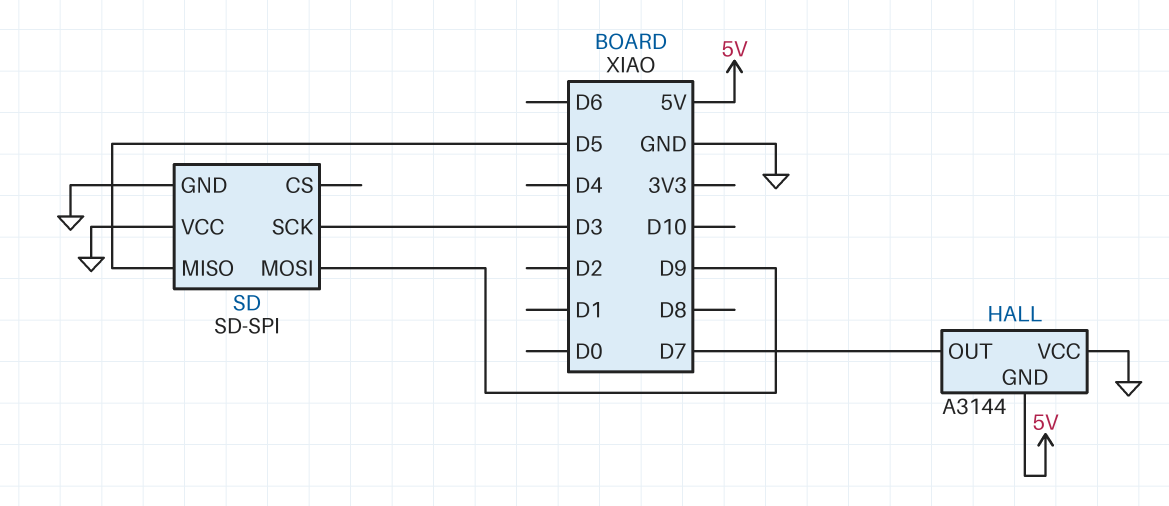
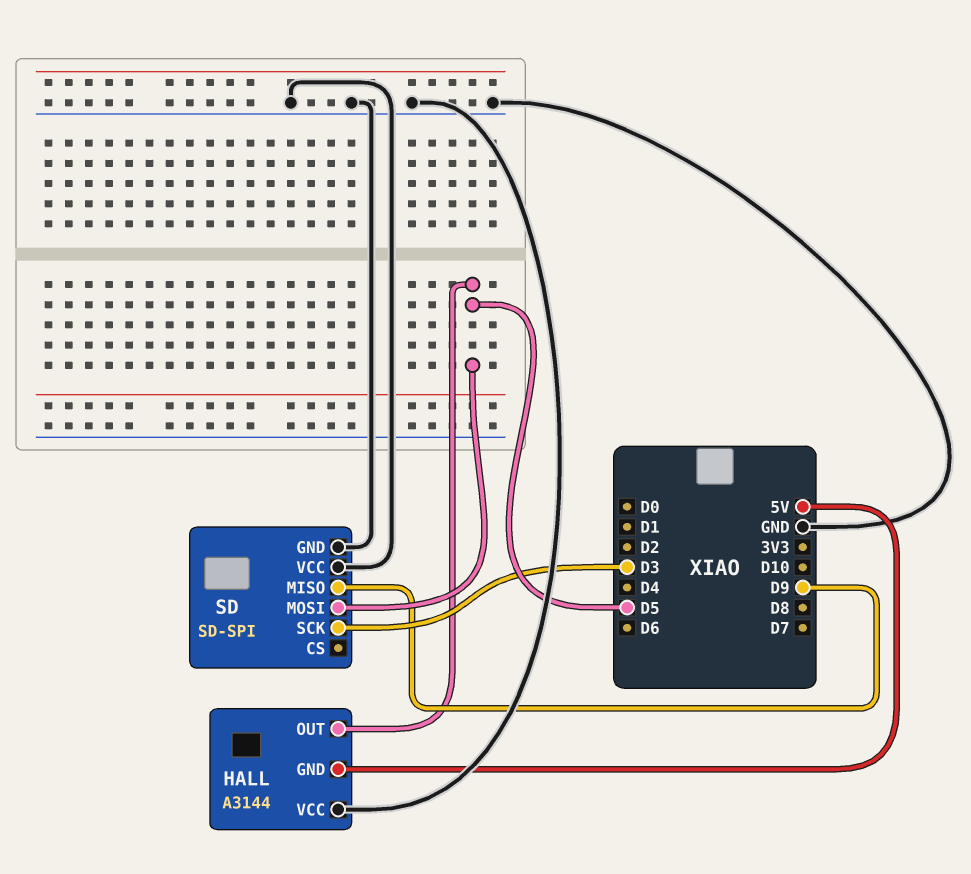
HALL pin OUT: D7 -> D5
SD pin MISO: D5 -> D9
SD pin MOSI: D9 -> D5

